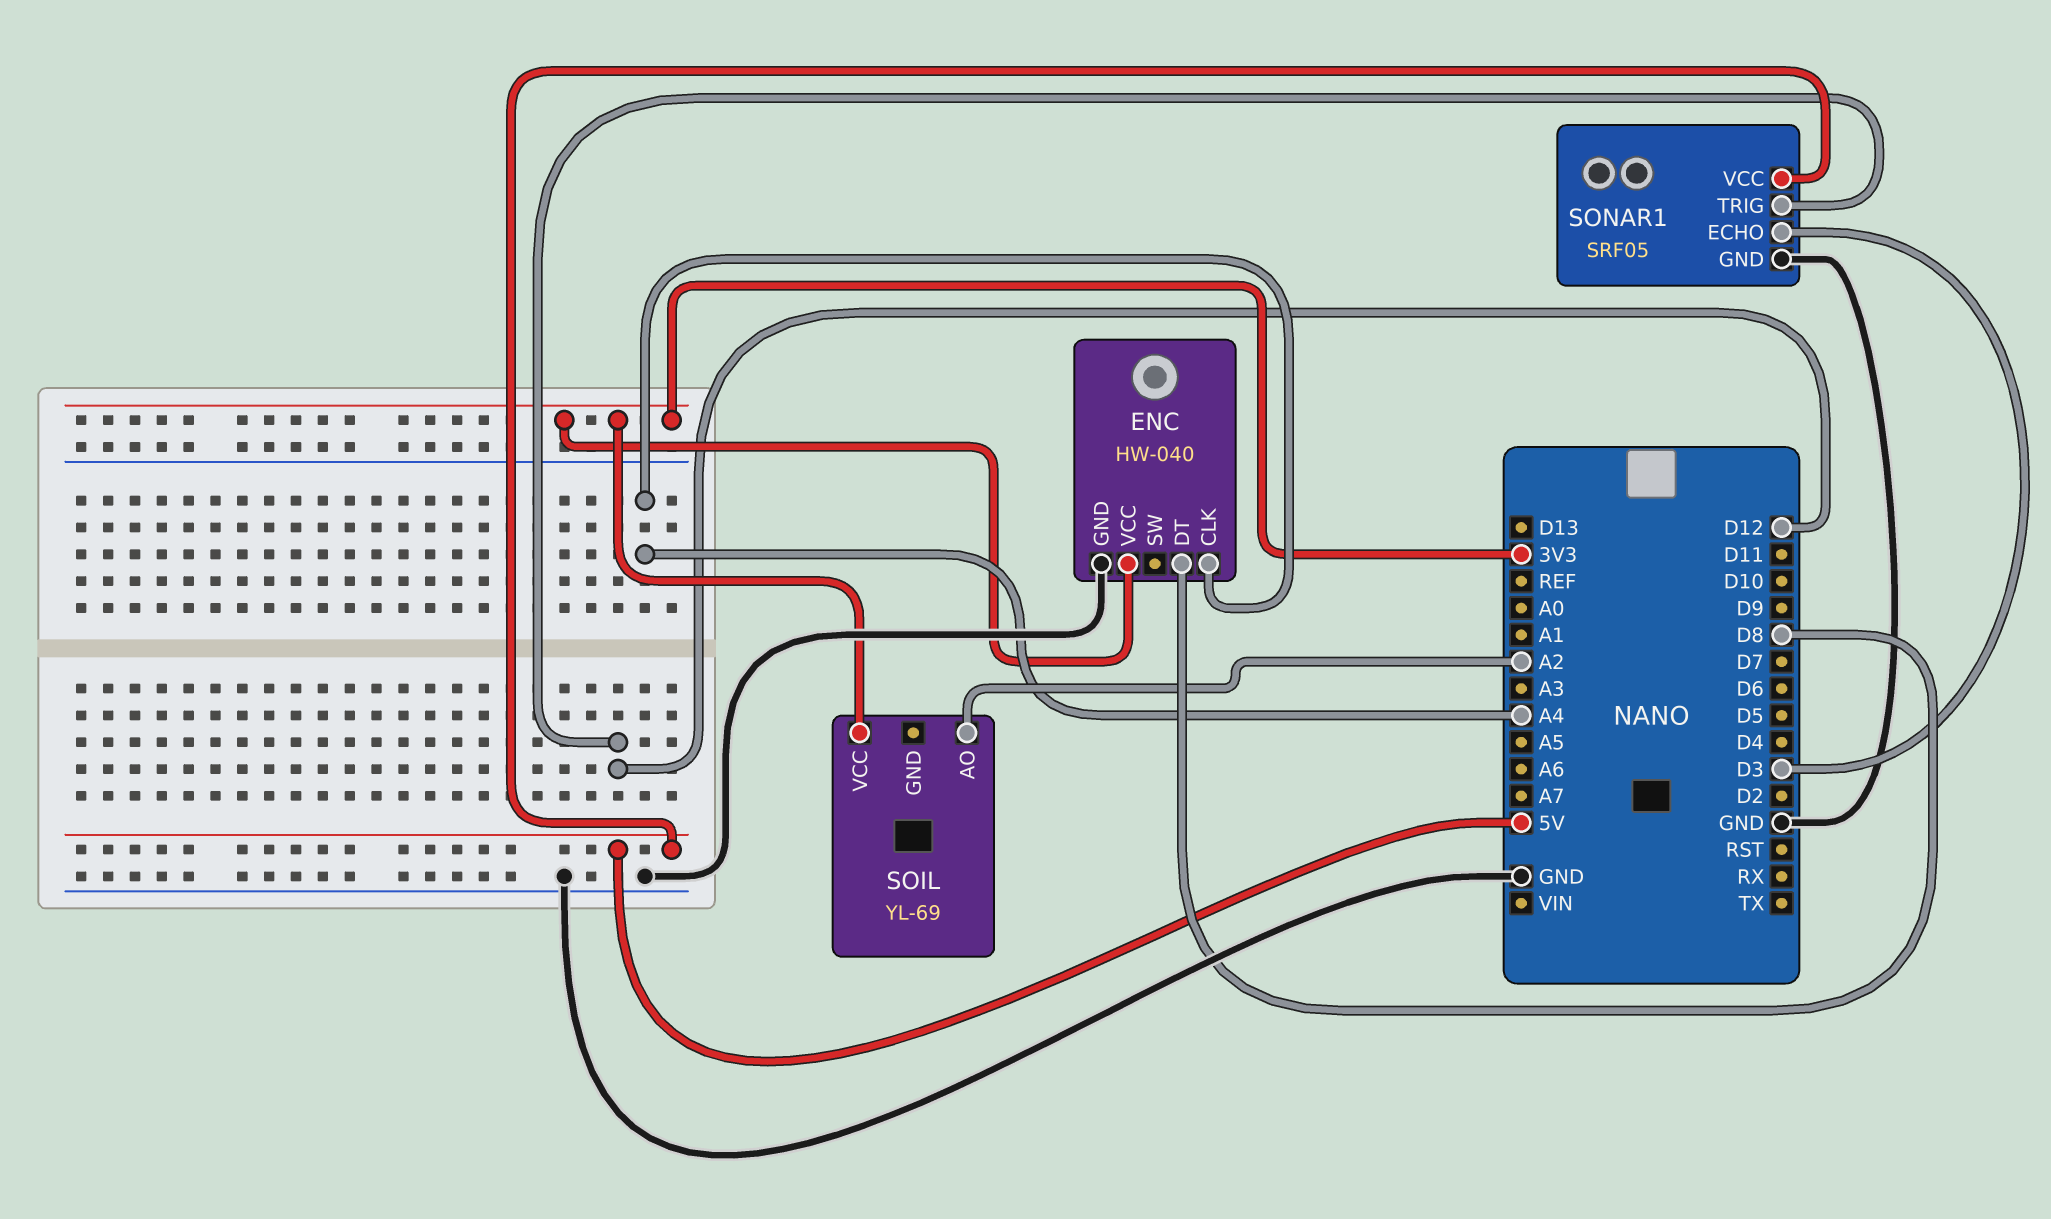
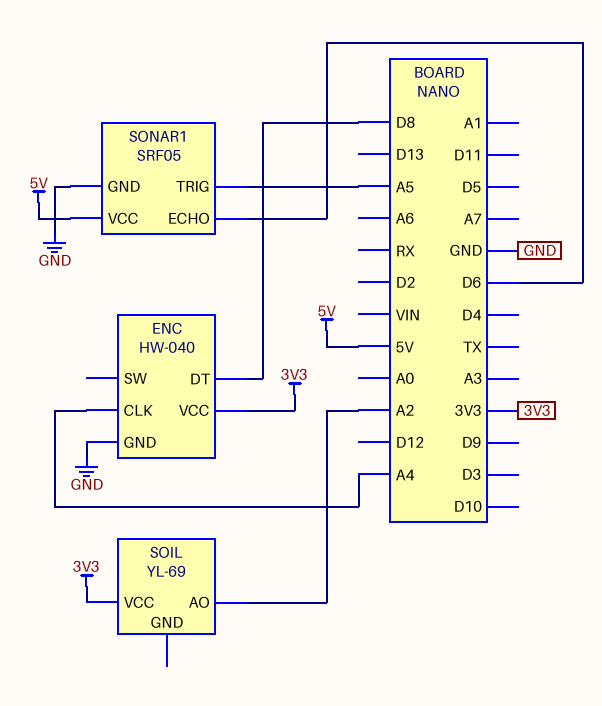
SONAR1 pin ECHO: D3 -> D6
SONAR1 pin TRIG: D12 -> A5

